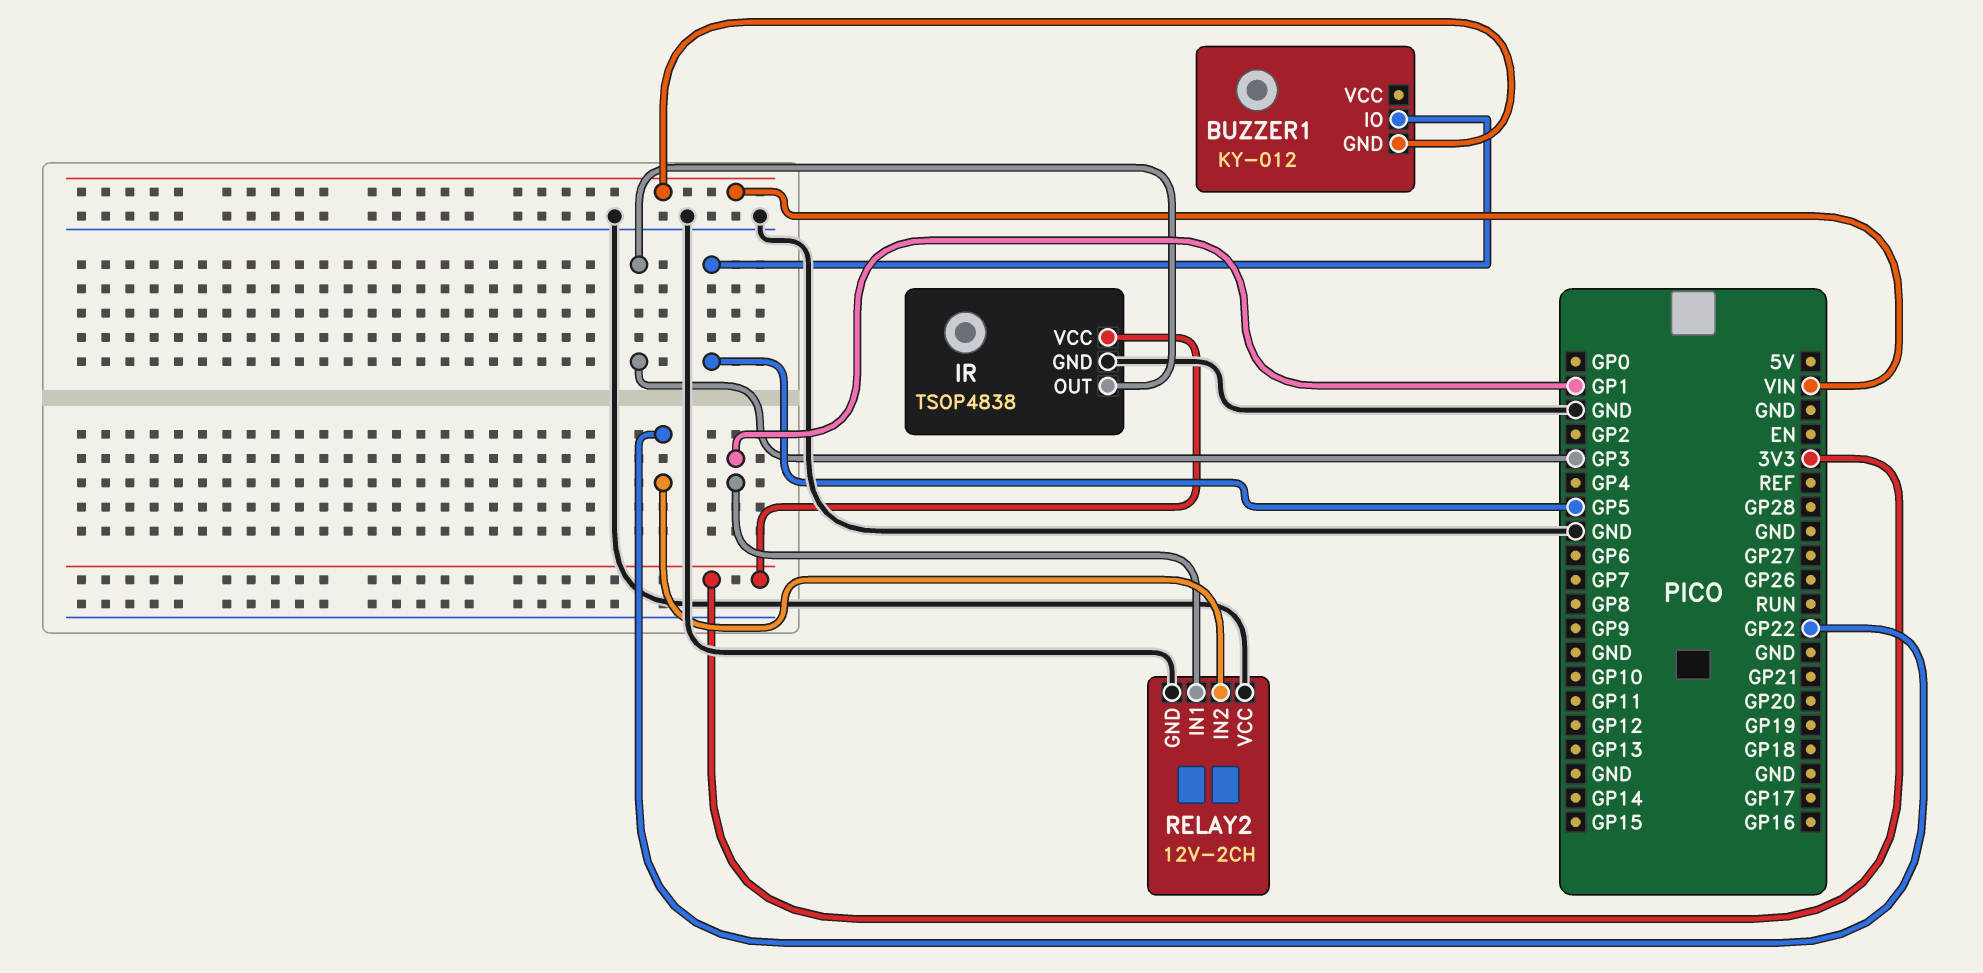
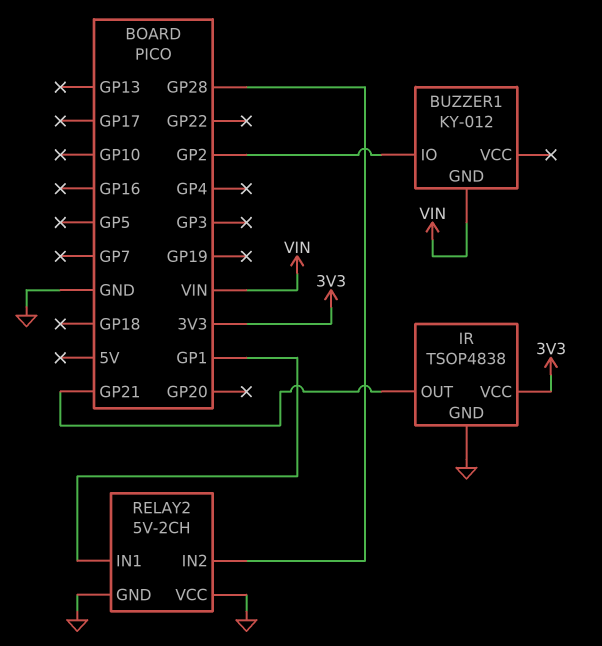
BUZZER1 pin IO: GP5 -> GP2
IR pin OUT: GP3 -> GP21
RELAY2: 12V-2CH -> 5V-2CH
RELAY2 pin IN2: GP22 -> GP28

